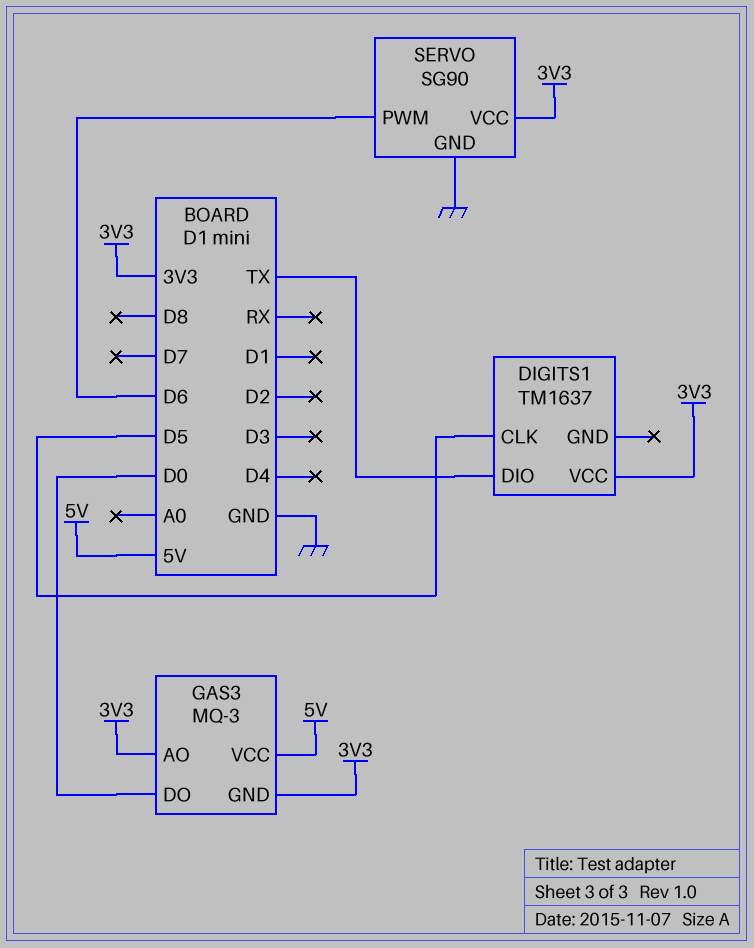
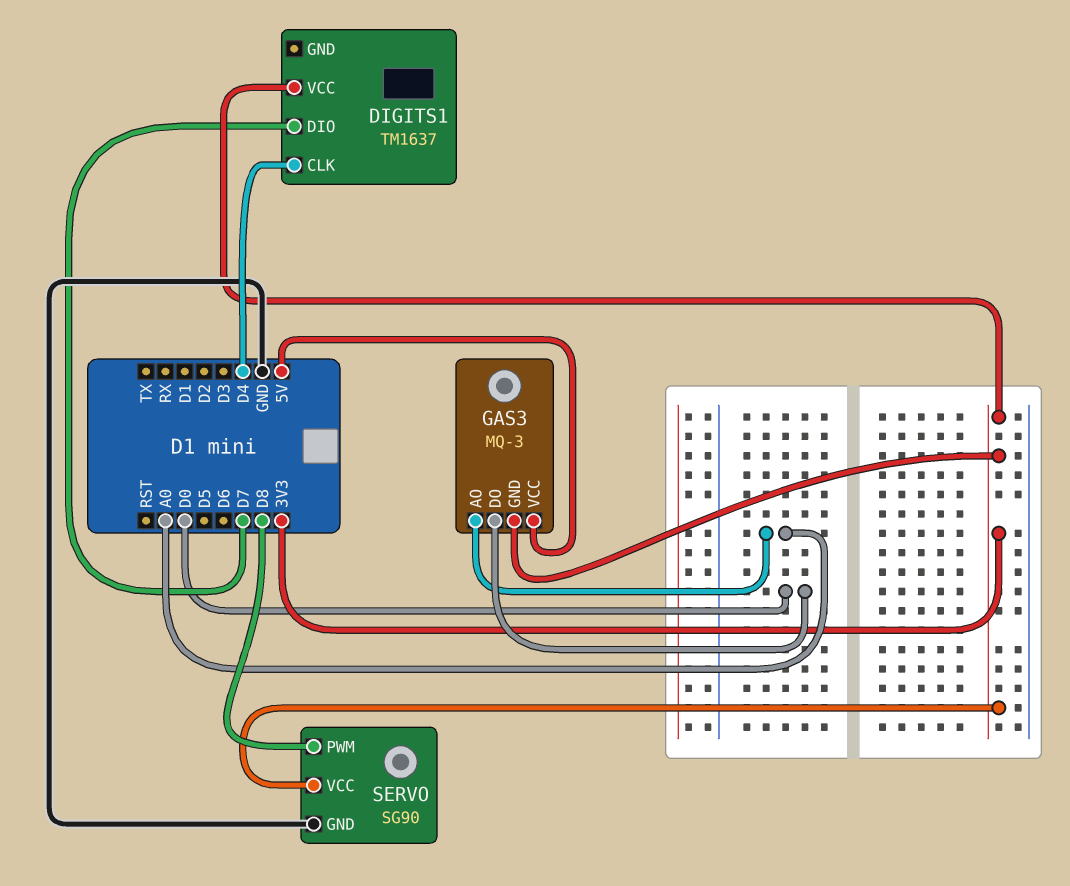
DIGITS1 pin CLK: D5 -> D4
DIGITS1 pin DIO: TX -> D7
GAS3 pin AO: 3V3 -> A0
SERVO pin PWM: D6 -> D8

